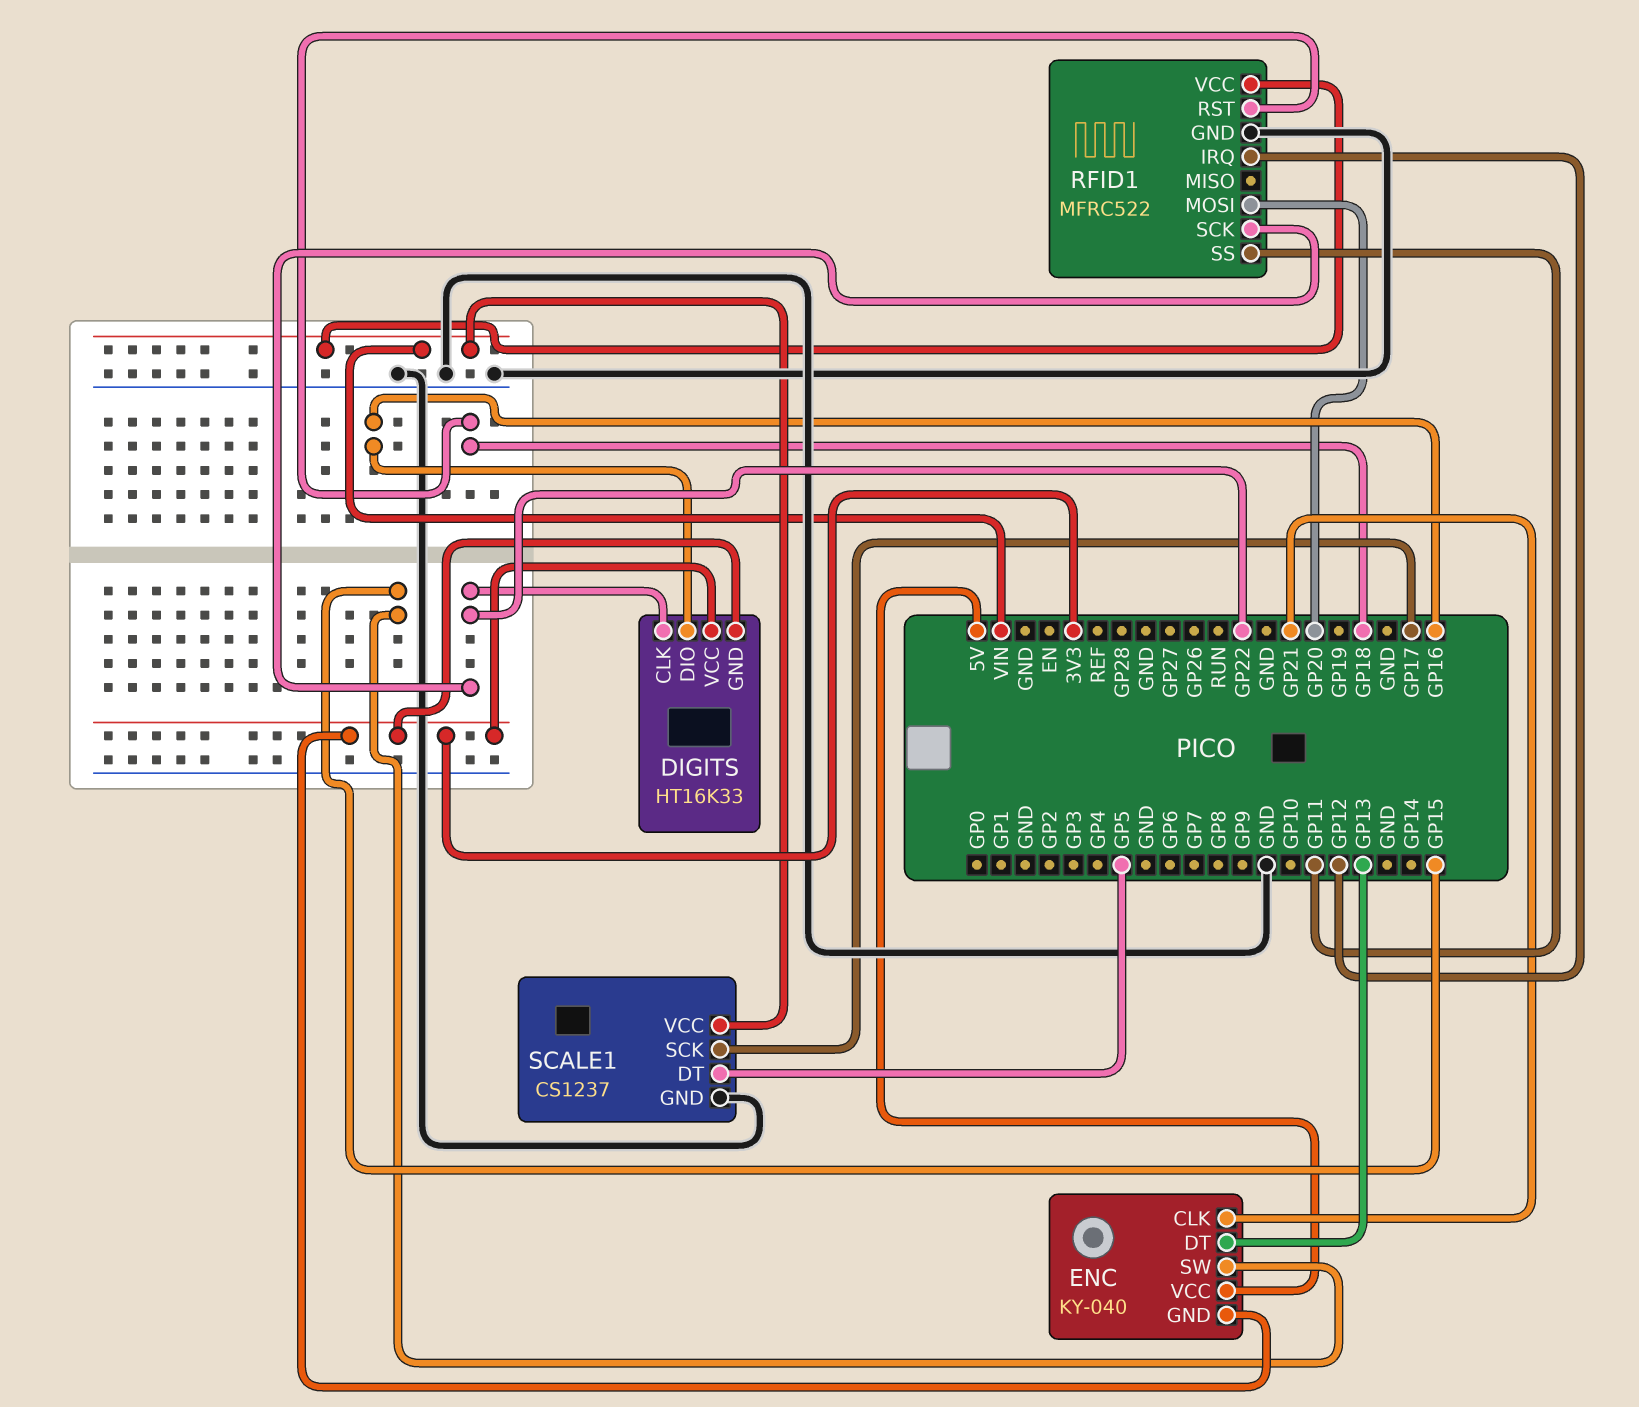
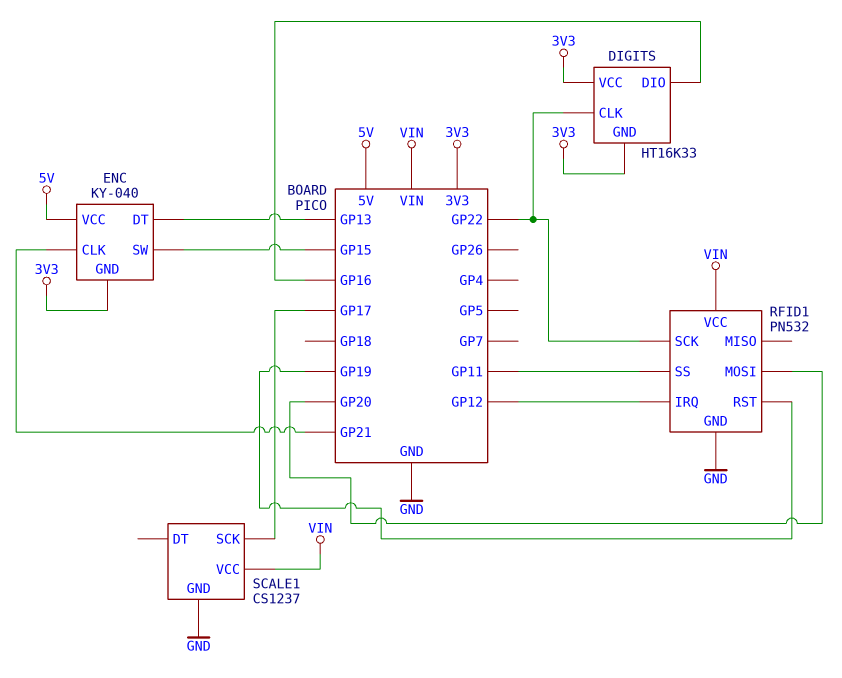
RFID1: MFRC522 -> PN532
RFID1 pin RST: GP18 -> GP19
SCALE1 pin DT: GP5 -> none

